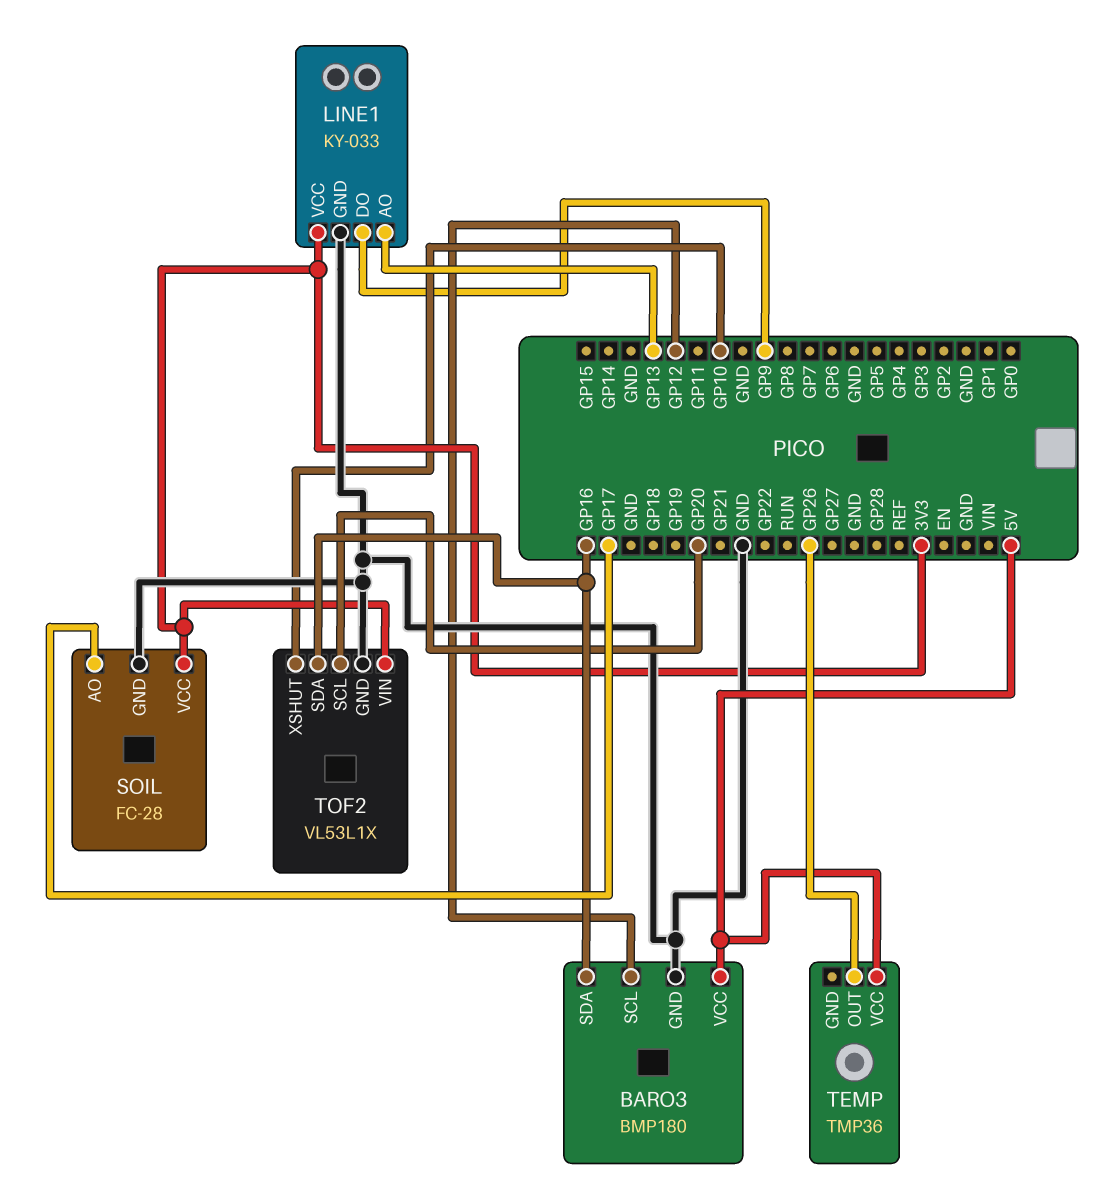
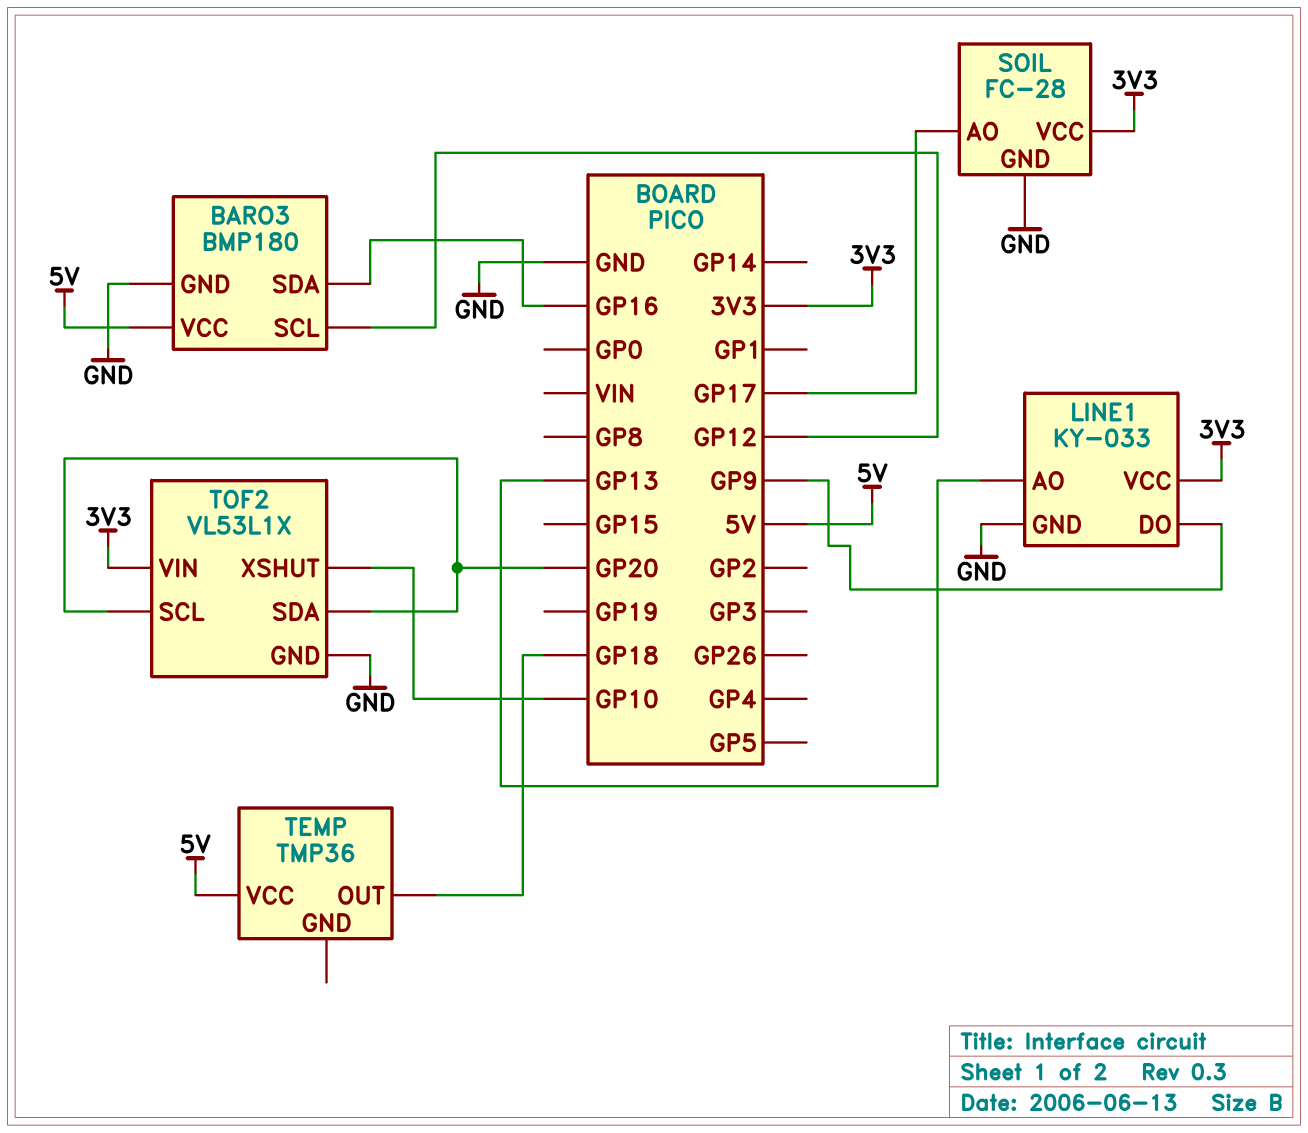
TEMP pin OUT: GP26 -> GP18
TOF2 pin SDA: GP16 -> GP20

